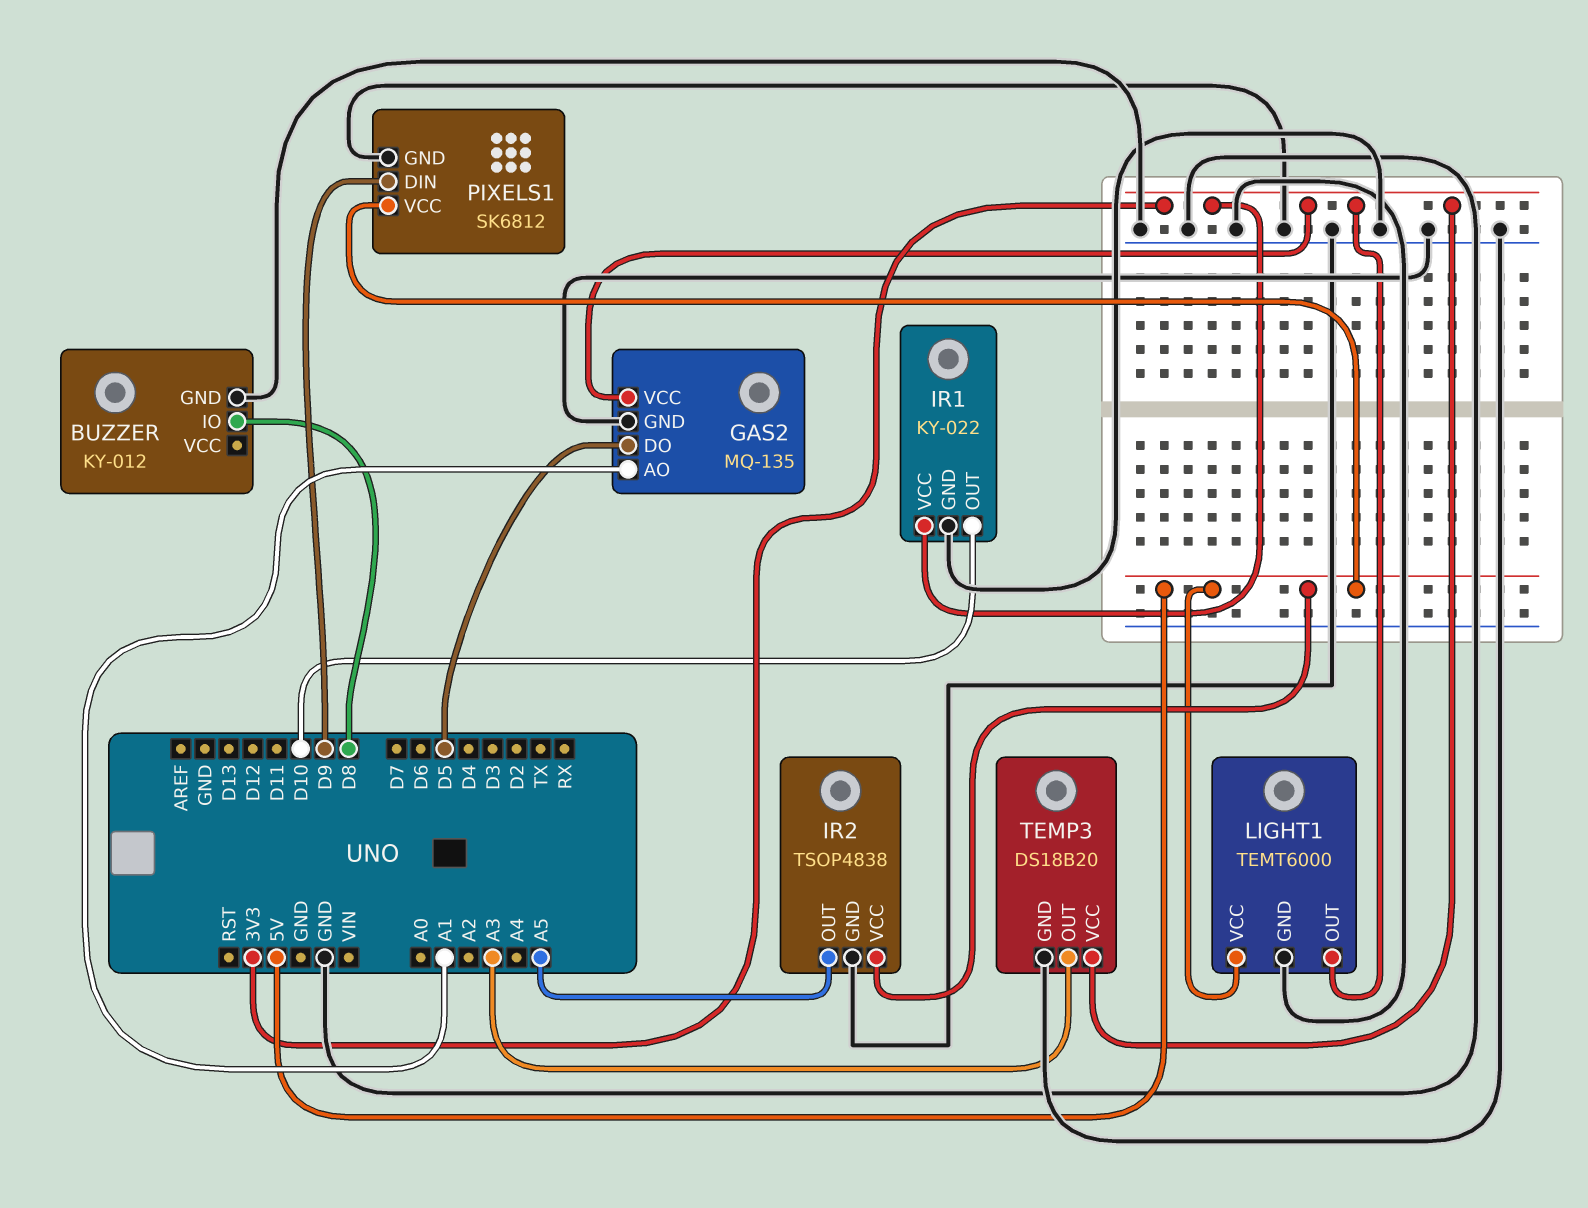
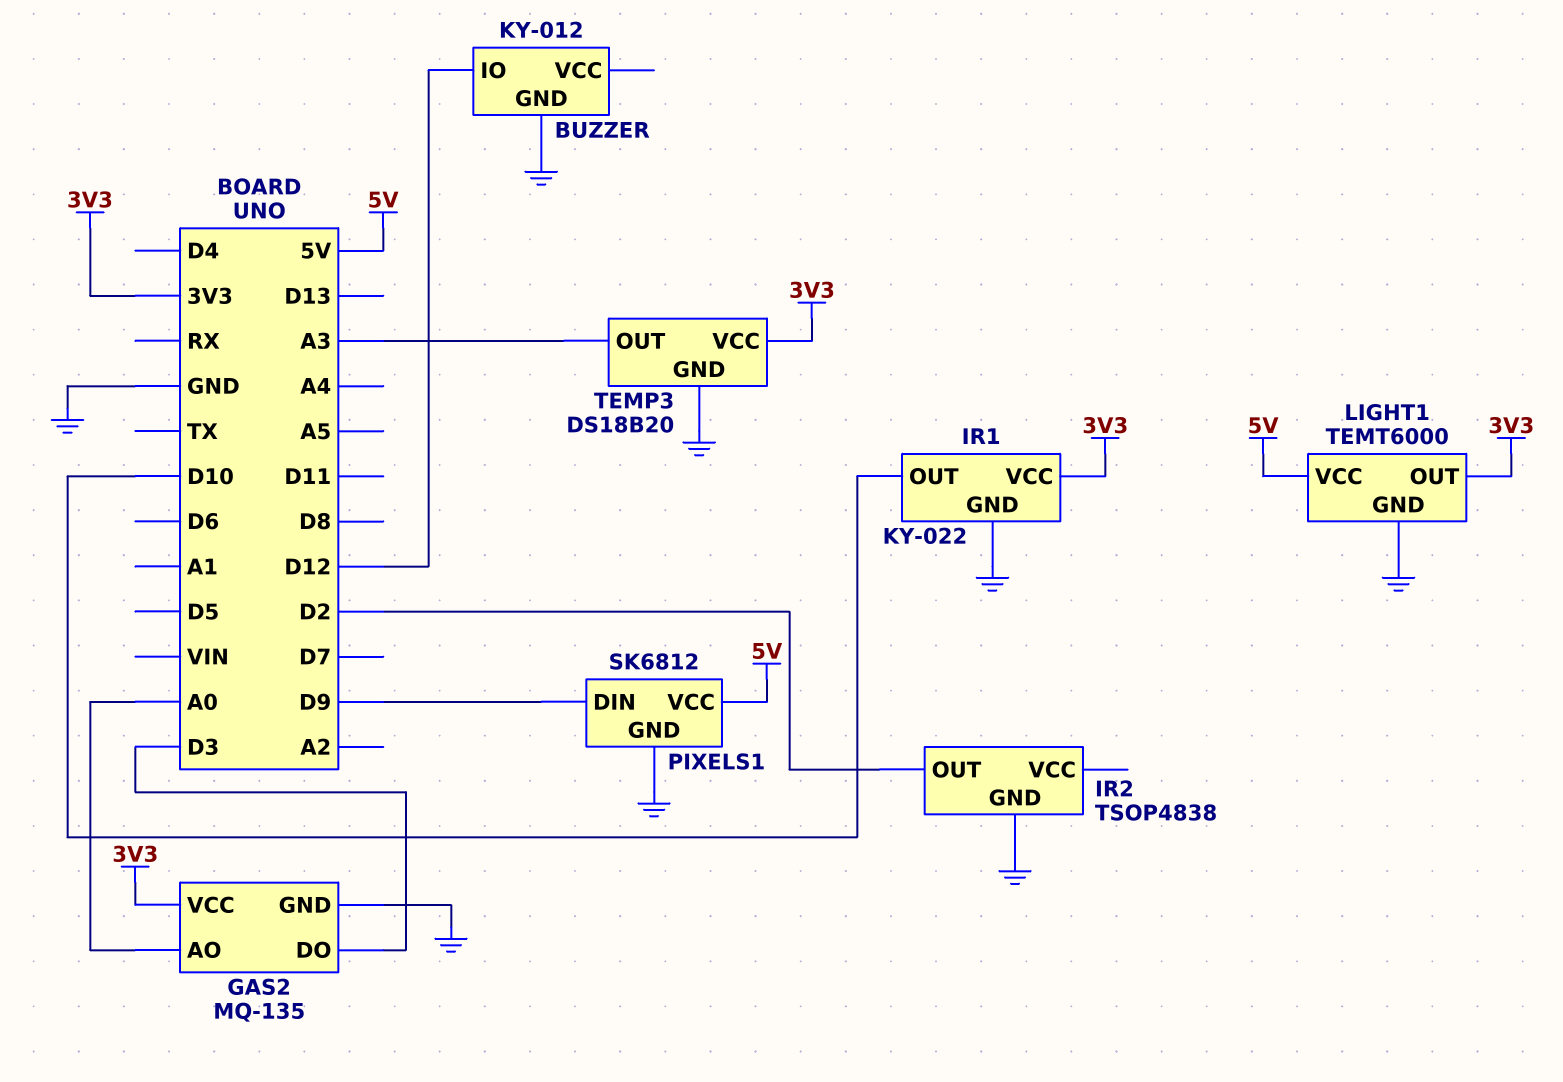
BUZZER pin IO: D8 -> D12
GAS2 pin AO: A1 -> A0
GAS2 pin DO: D5 -> D3
IR2 pin OUT: A5 -> D2
IR2 pin VCC: 5V -> none

